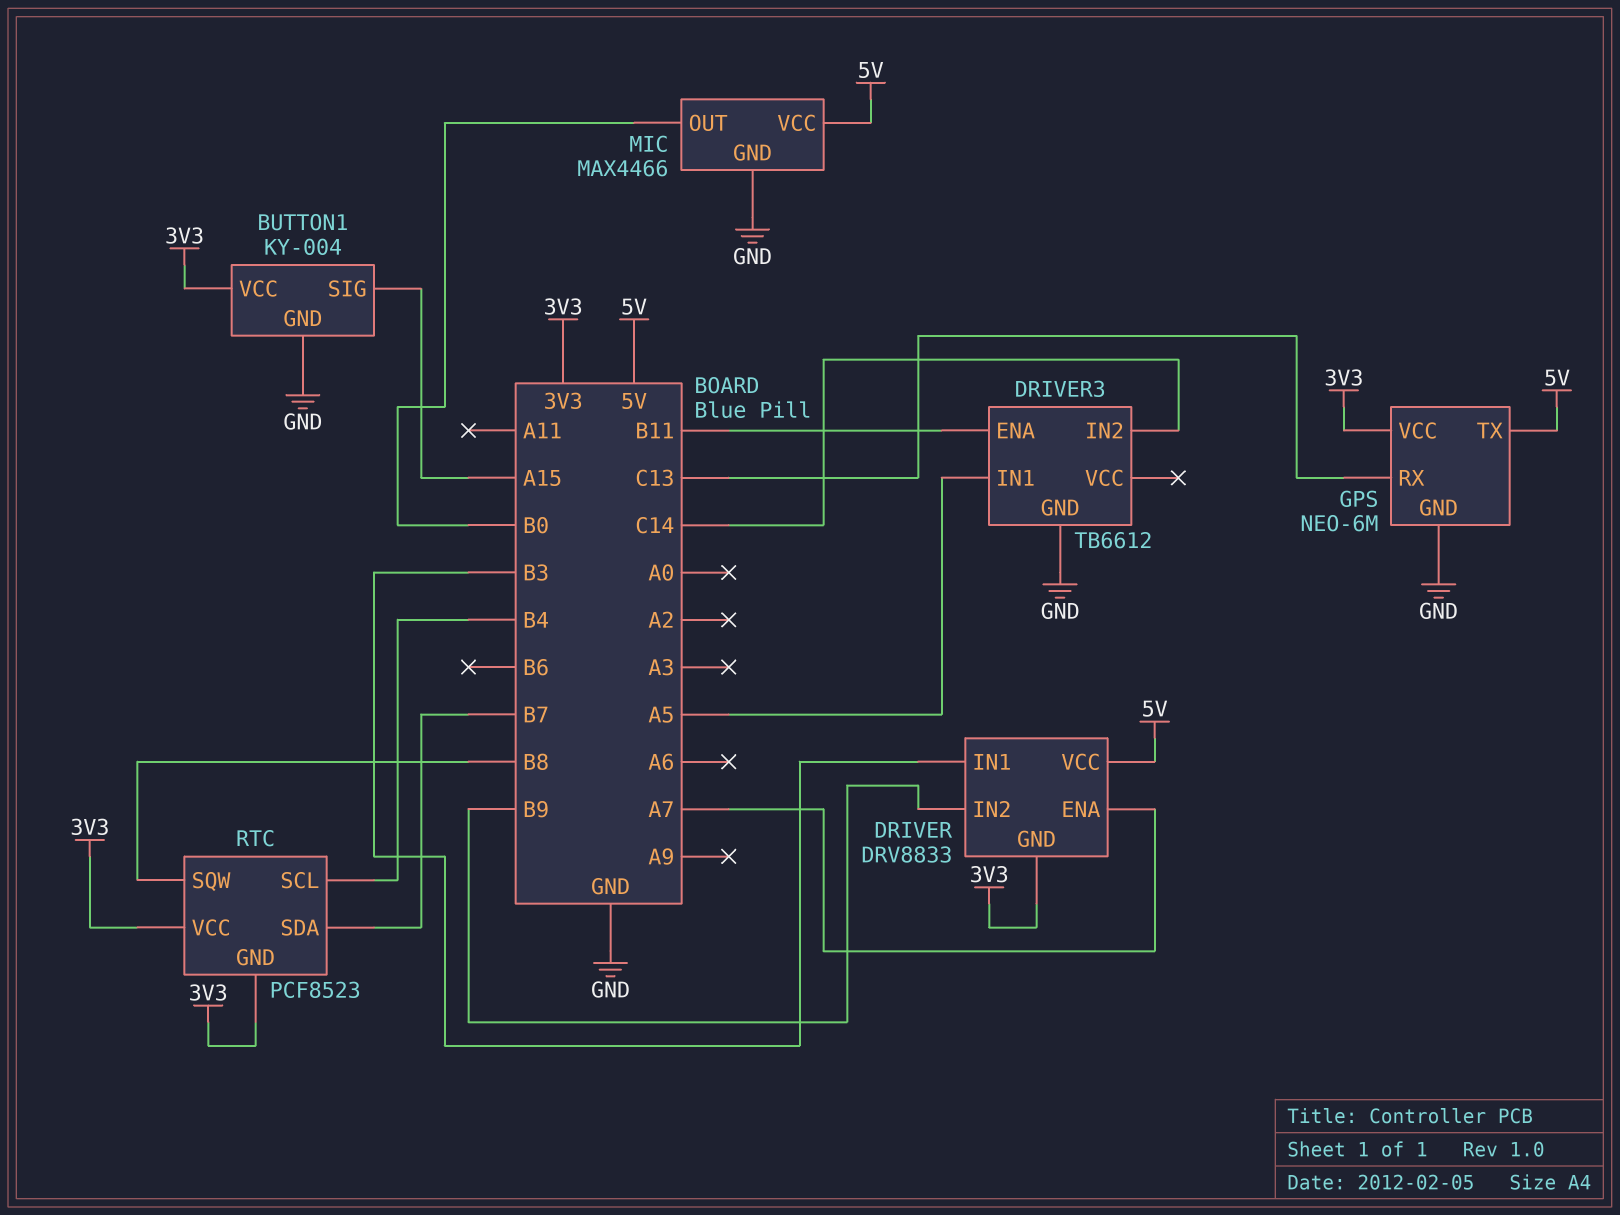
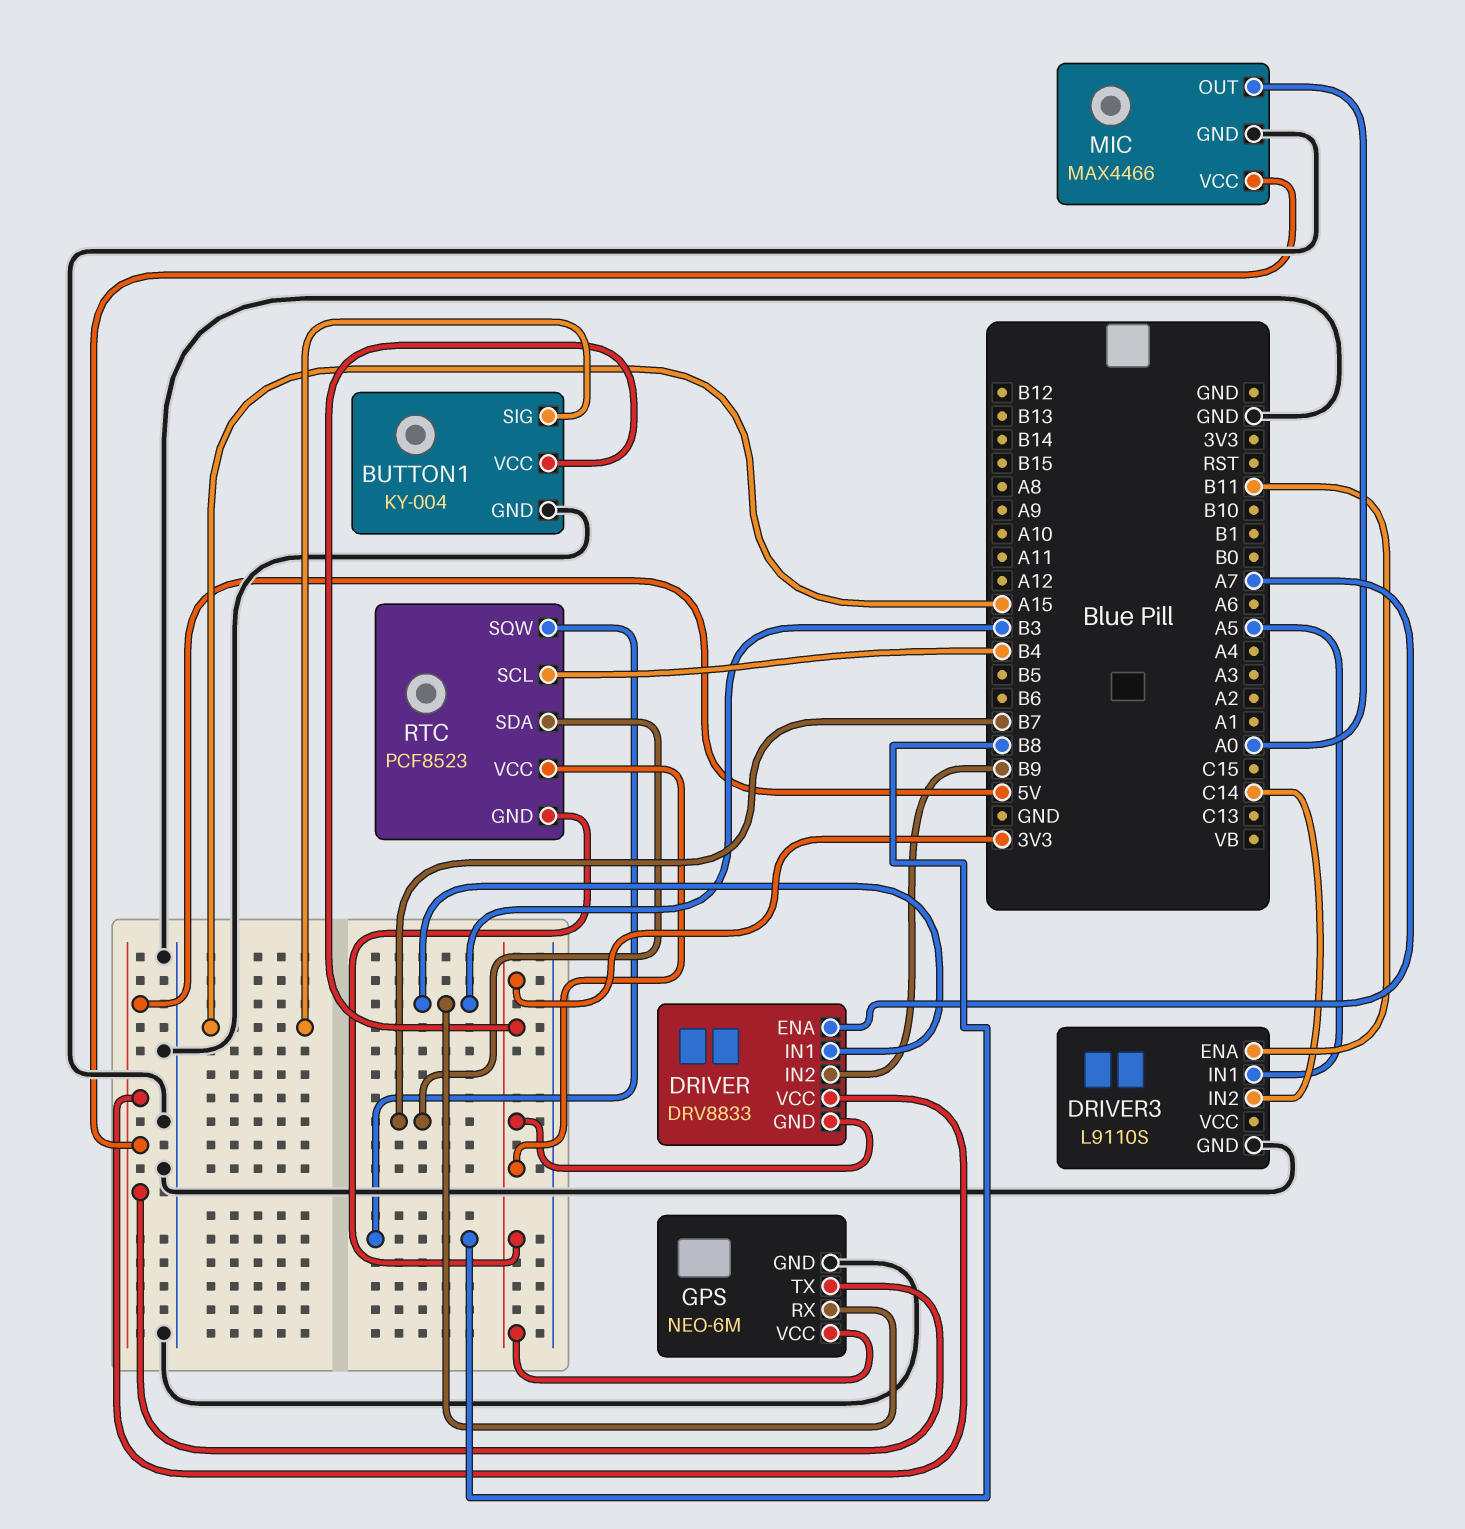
DRIVER3: TB6612 -> L9110S
GPS pin RX: C13 -> B3
MIC pin OUT: B0 -> A0

